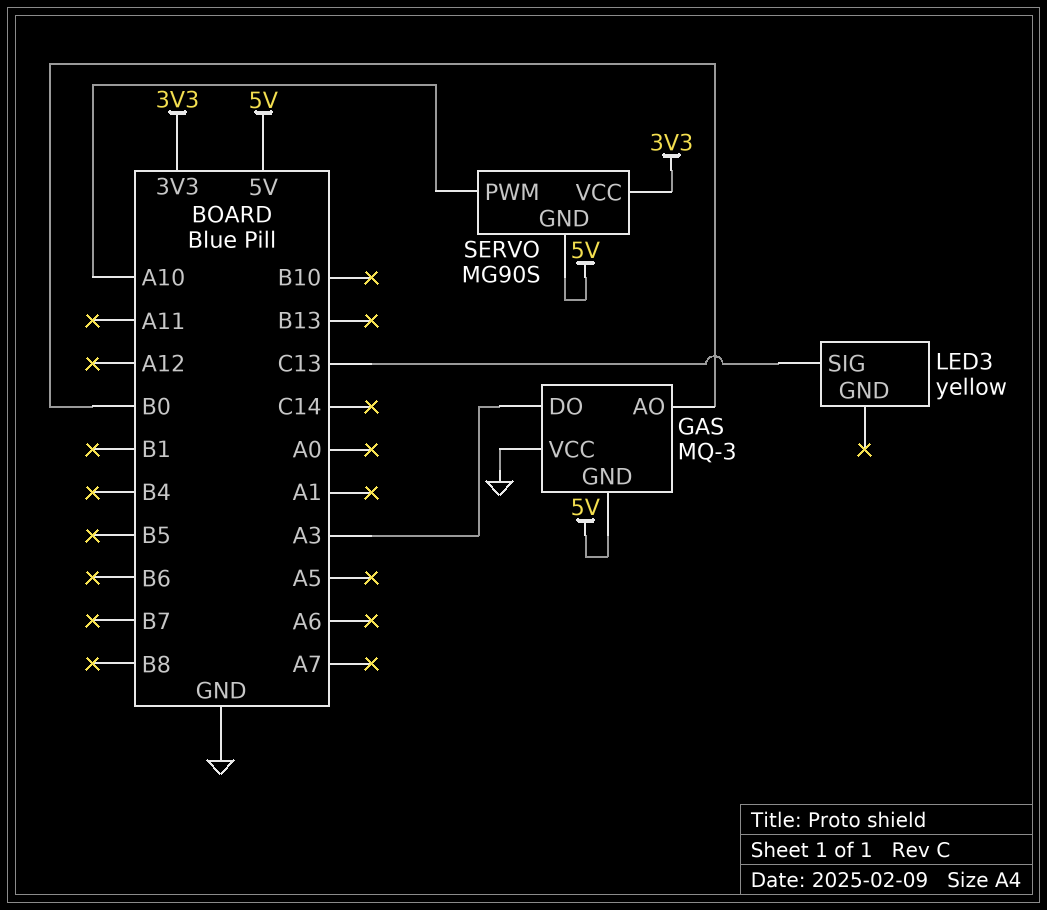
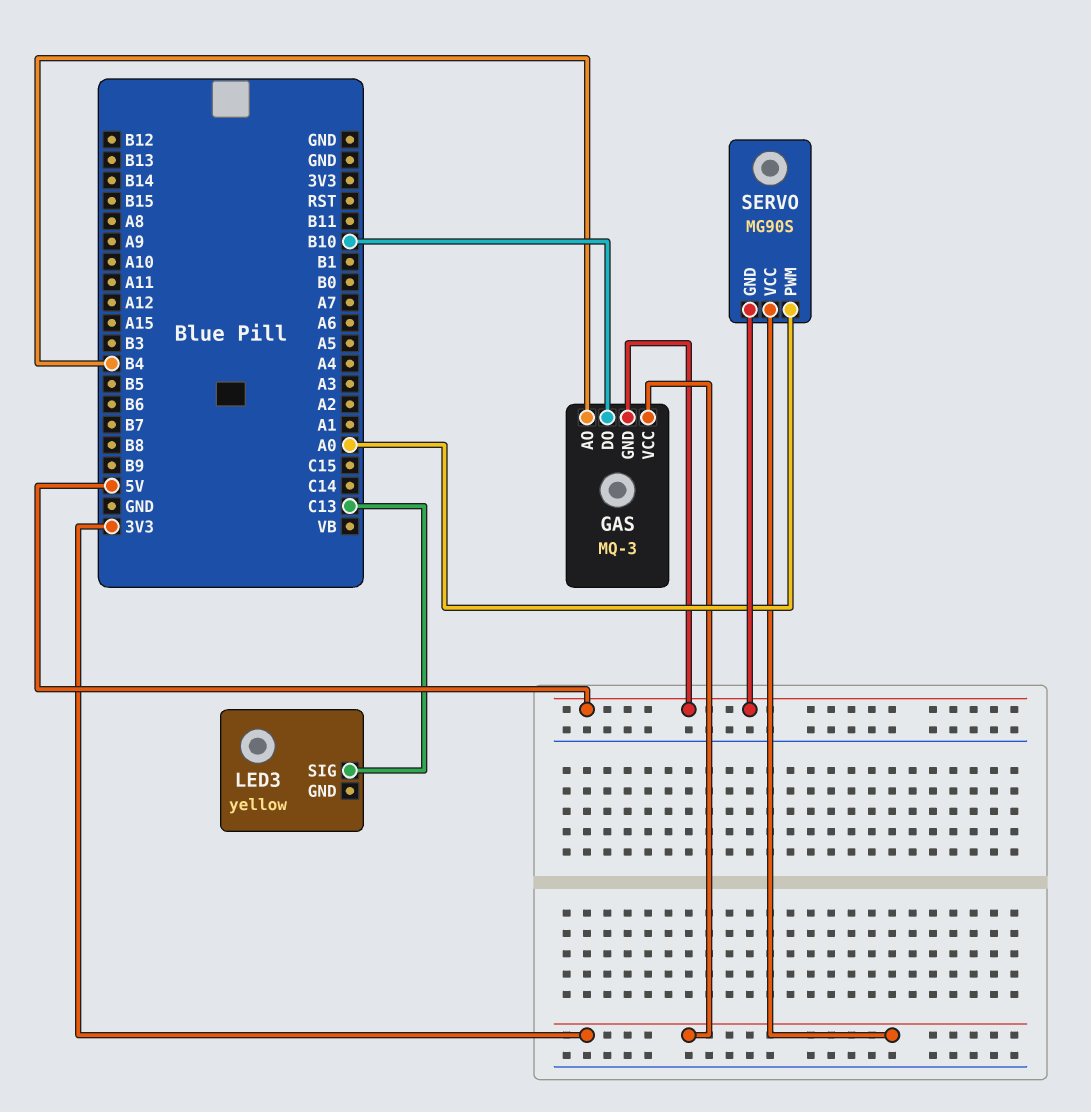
GAS pin AO: B0 -> B4
GAS pin DO: A3 -> B10
GAS pin VCC: GND -> 3V3
SERVO pin PWM: A10 -> A0

